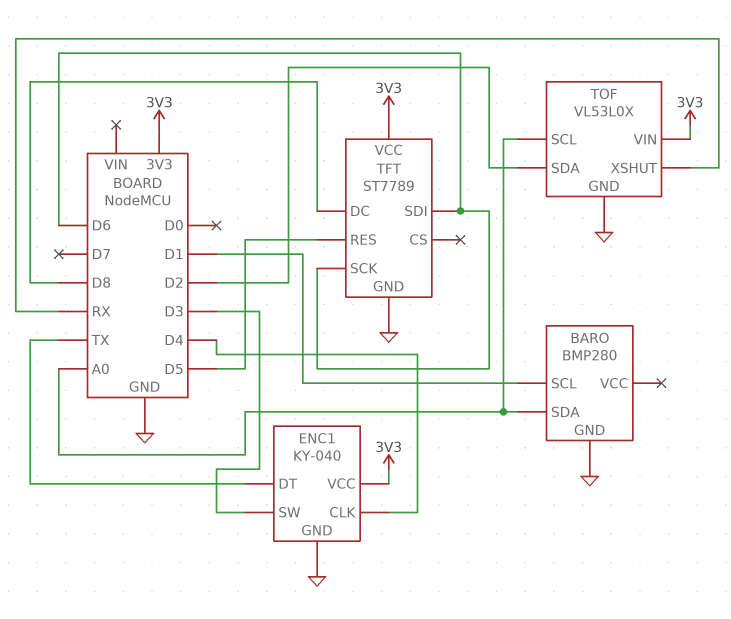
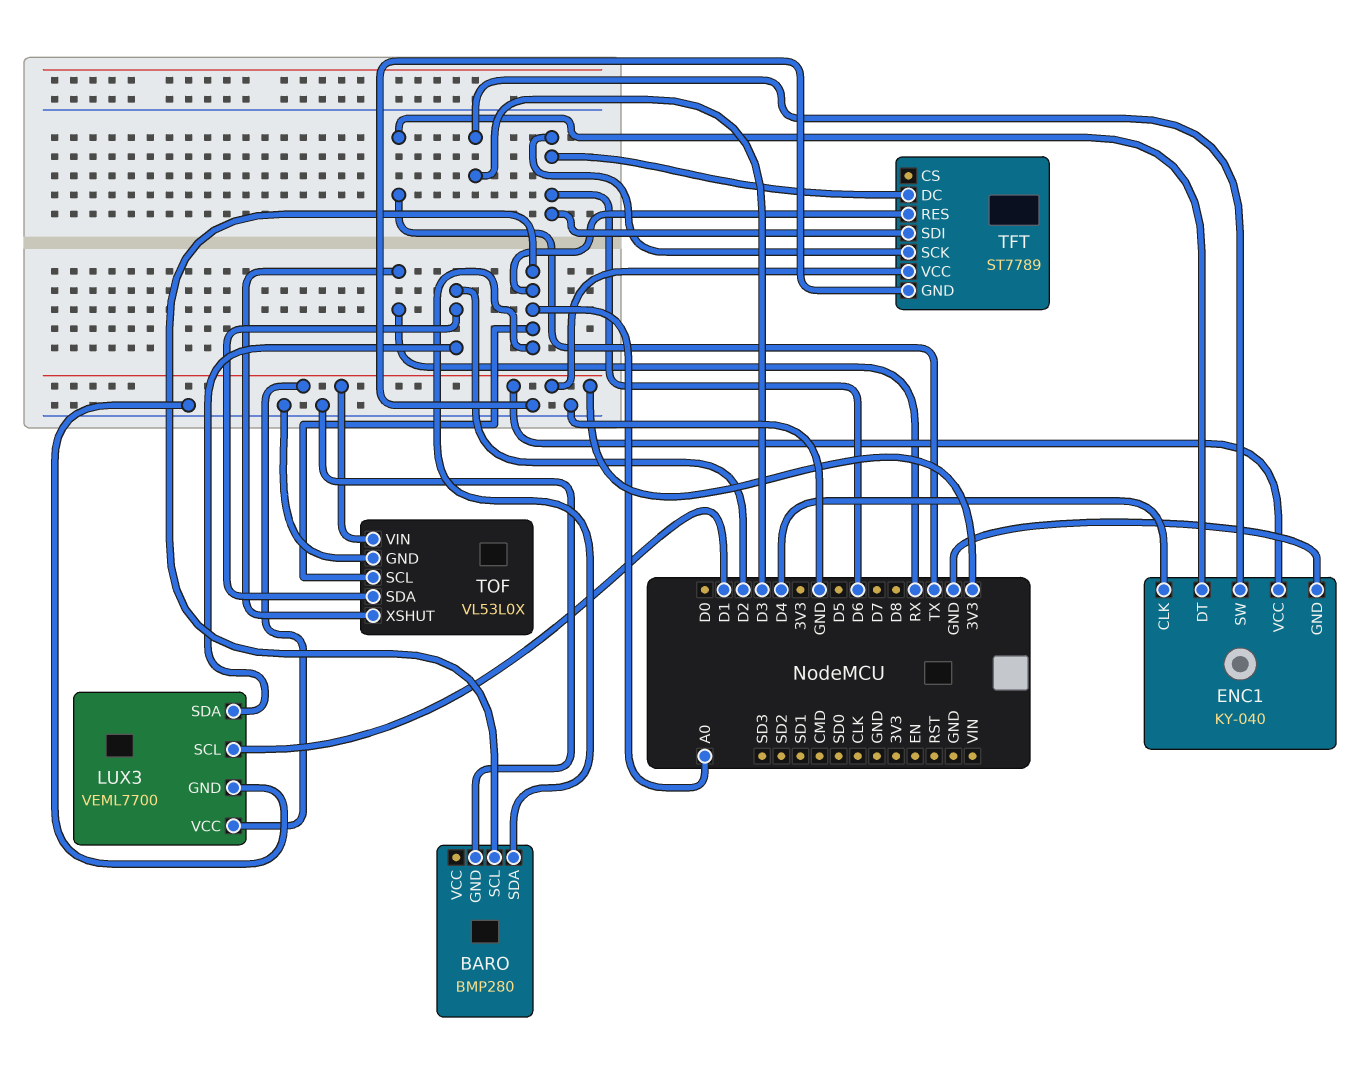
BARO pin SCL: D1 -> A0
LUX3: none -> VEML7700
LUX3 pin GND: none -> GND
LUX3 pin SCL: none -> D1
LUX3 pin SDA: none -> D2
LUX3 pin VCC: none -> 3V3
TFT pin DC: D8 -> D6
TFT pin RES: D5 -> A0

